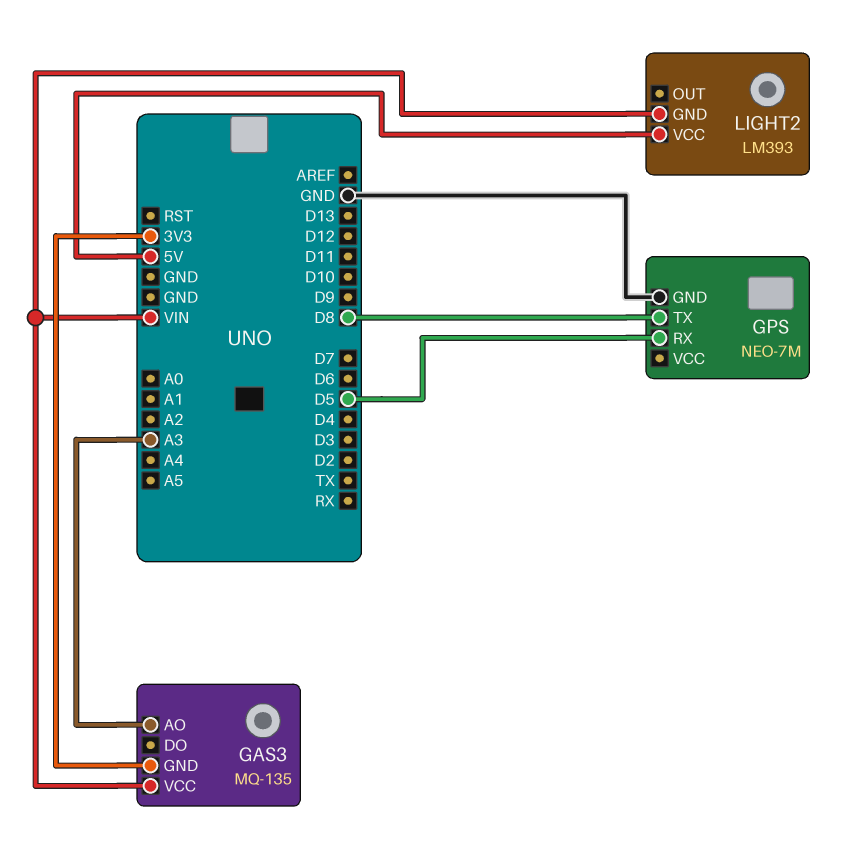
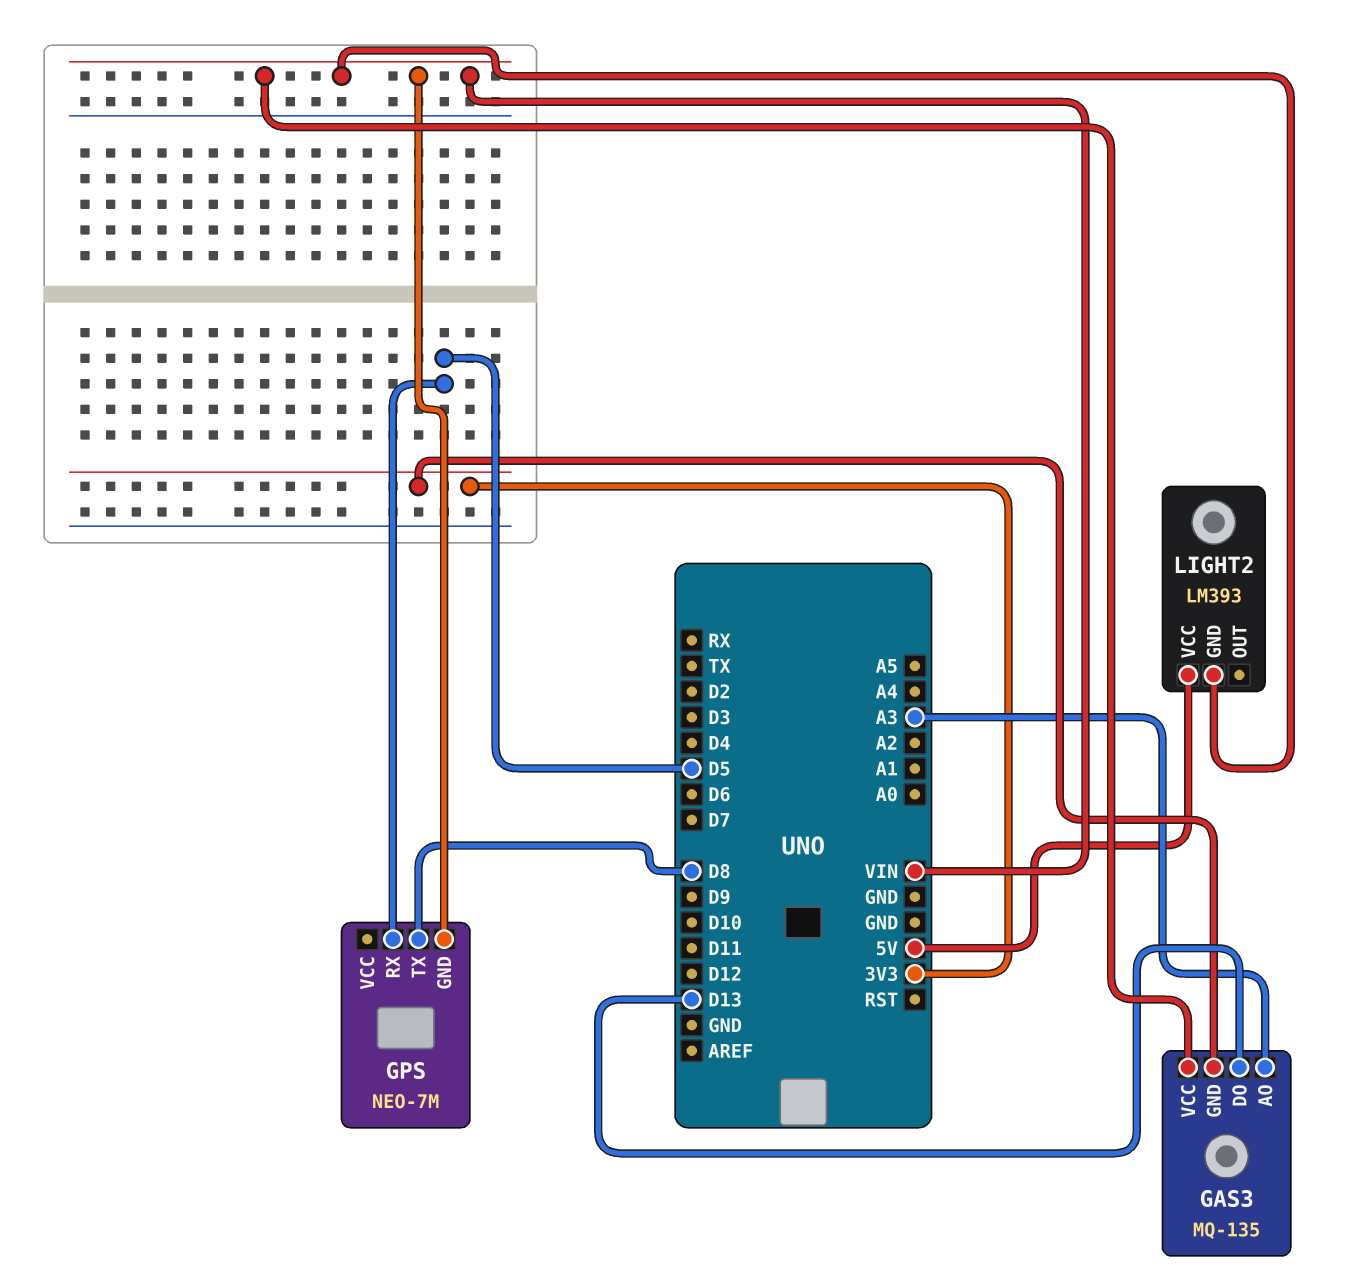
GAS3 pin DO: none -> D13
GPS pin GND: GND -> VIN

